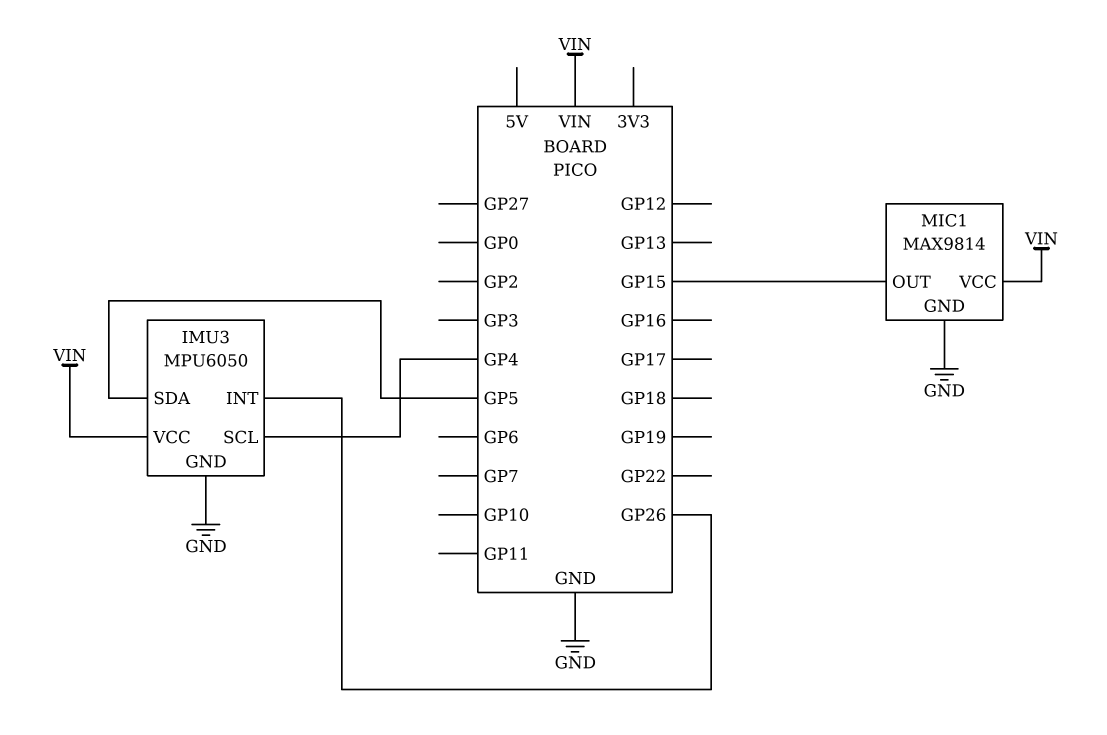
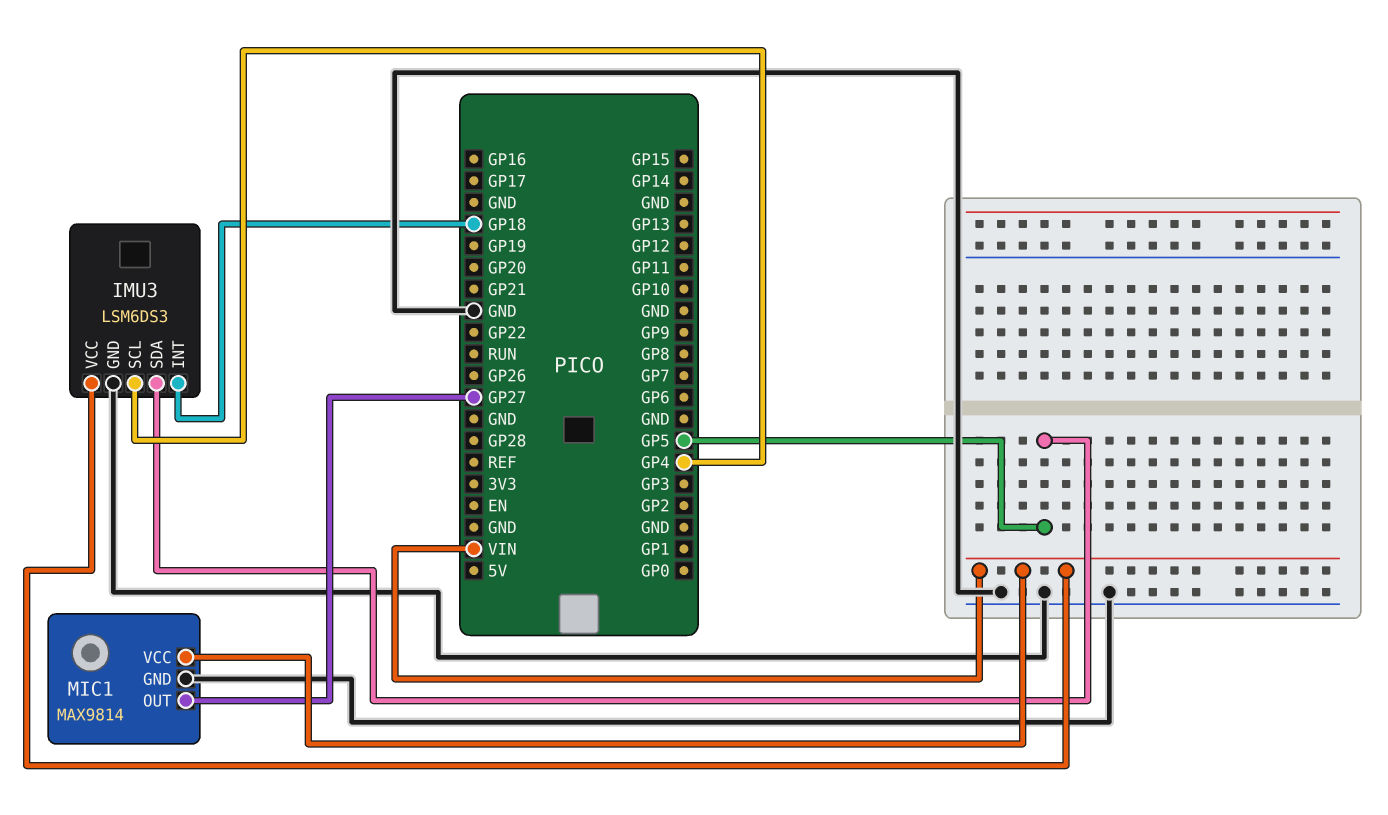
IMU3: MPU6050 -> LSM6DS3
IMU3 pin INT: GP26 -> GP18
MIC1 pin OUT: GP15 -> GP27

